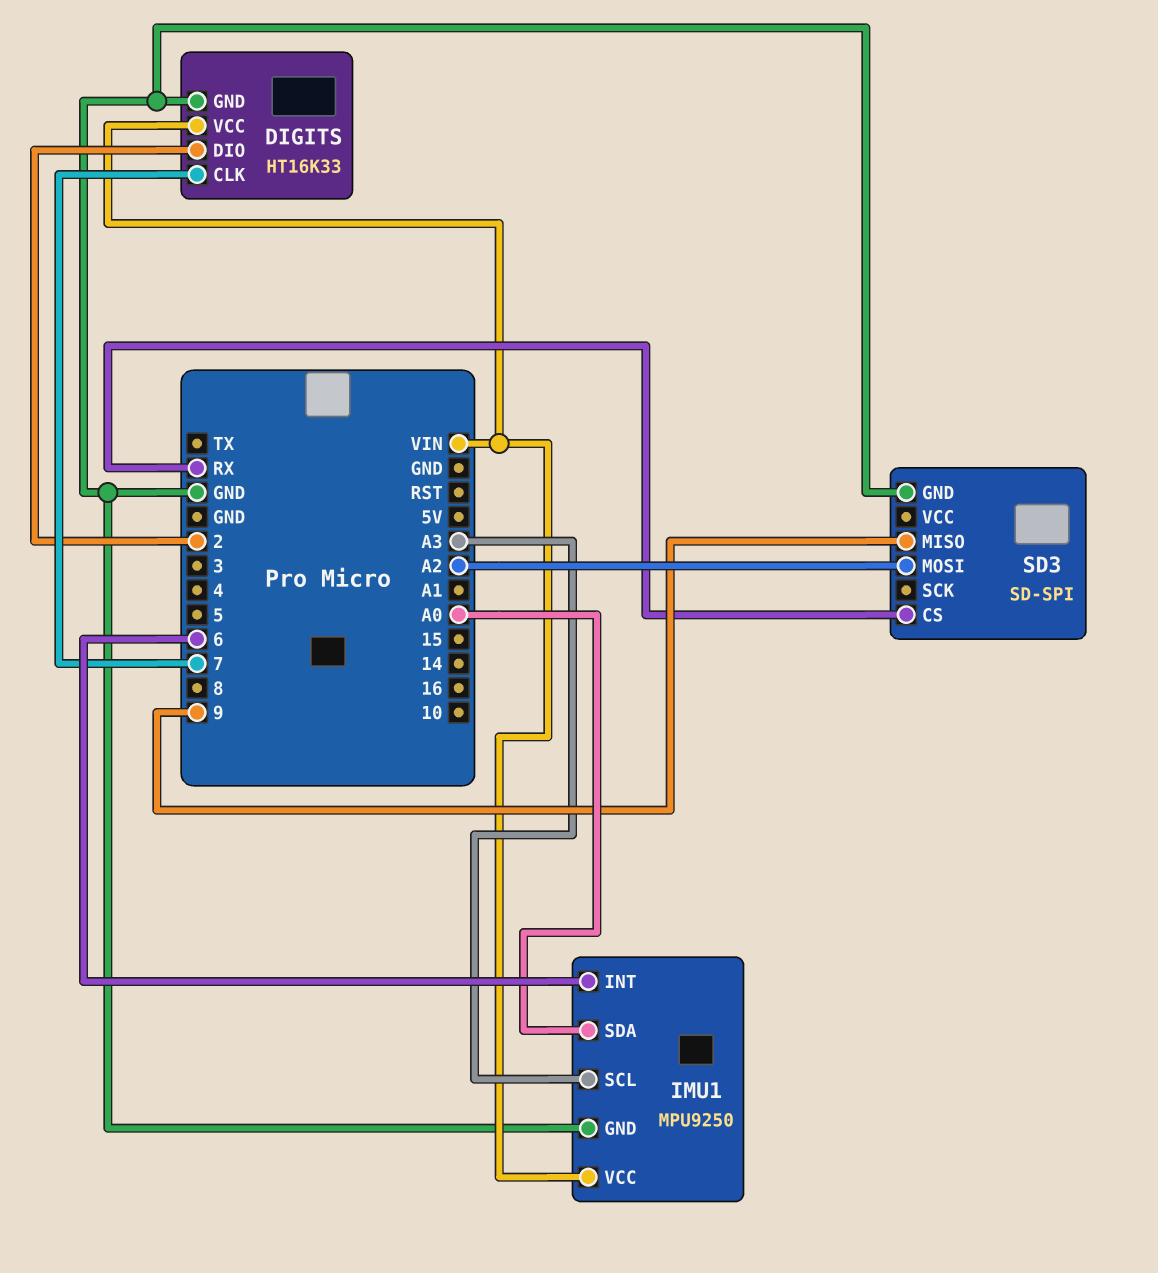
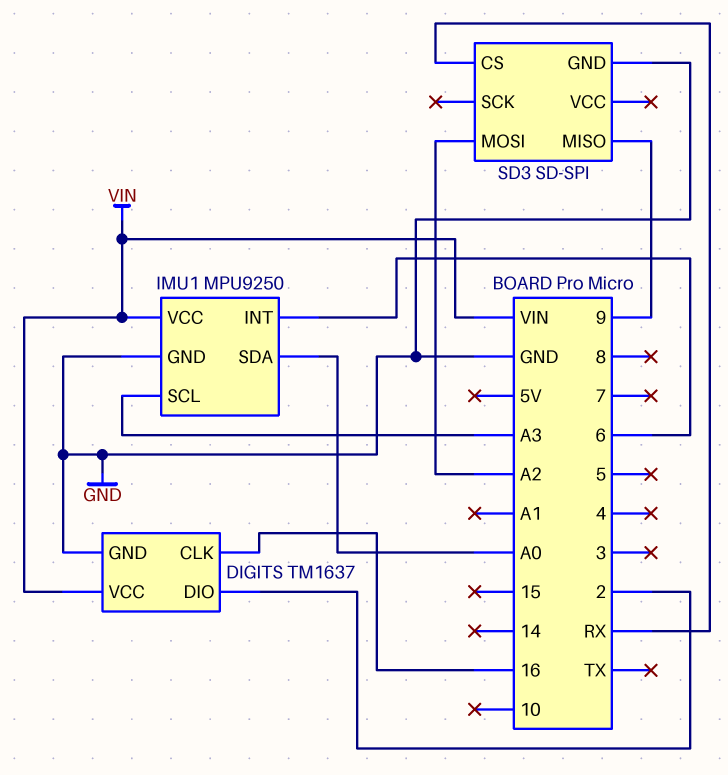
DIGITS: HT16K33 -> TM1637
DIGITS pin CLK: 7 -> 16

